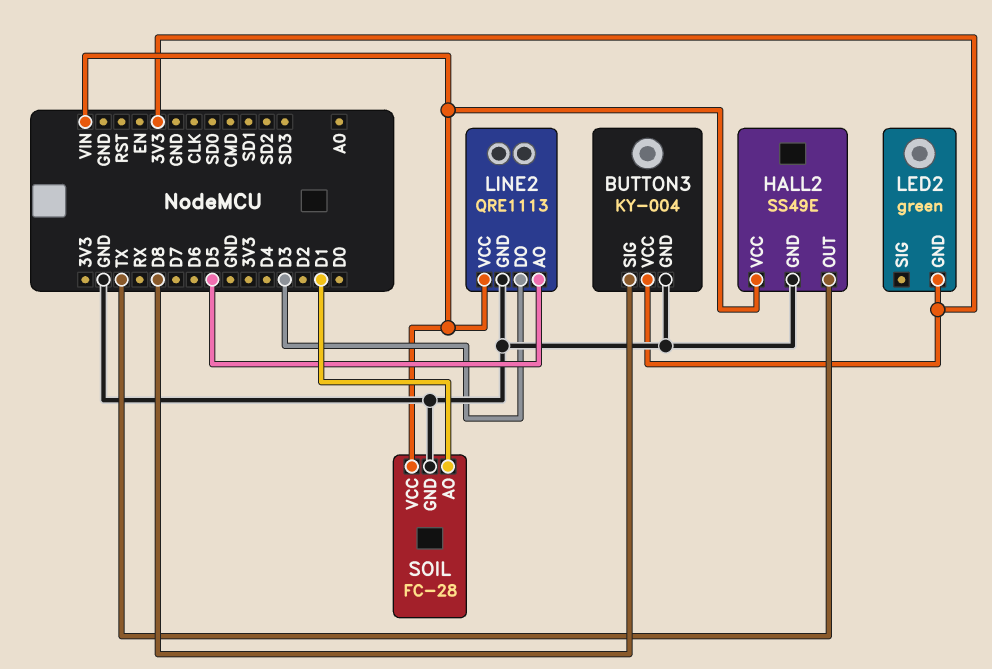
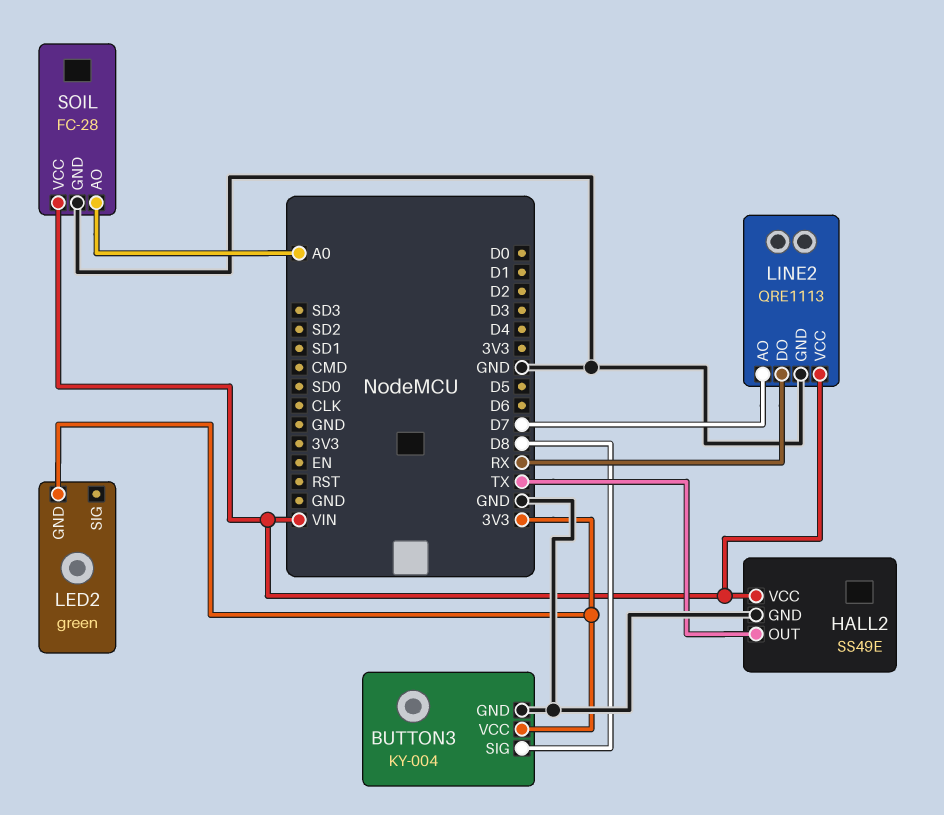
LINE2 pin AO: D5 -> D7
LINE2 pin DO: D3 -> RX
SOIL pin AO: D1 -> A0

